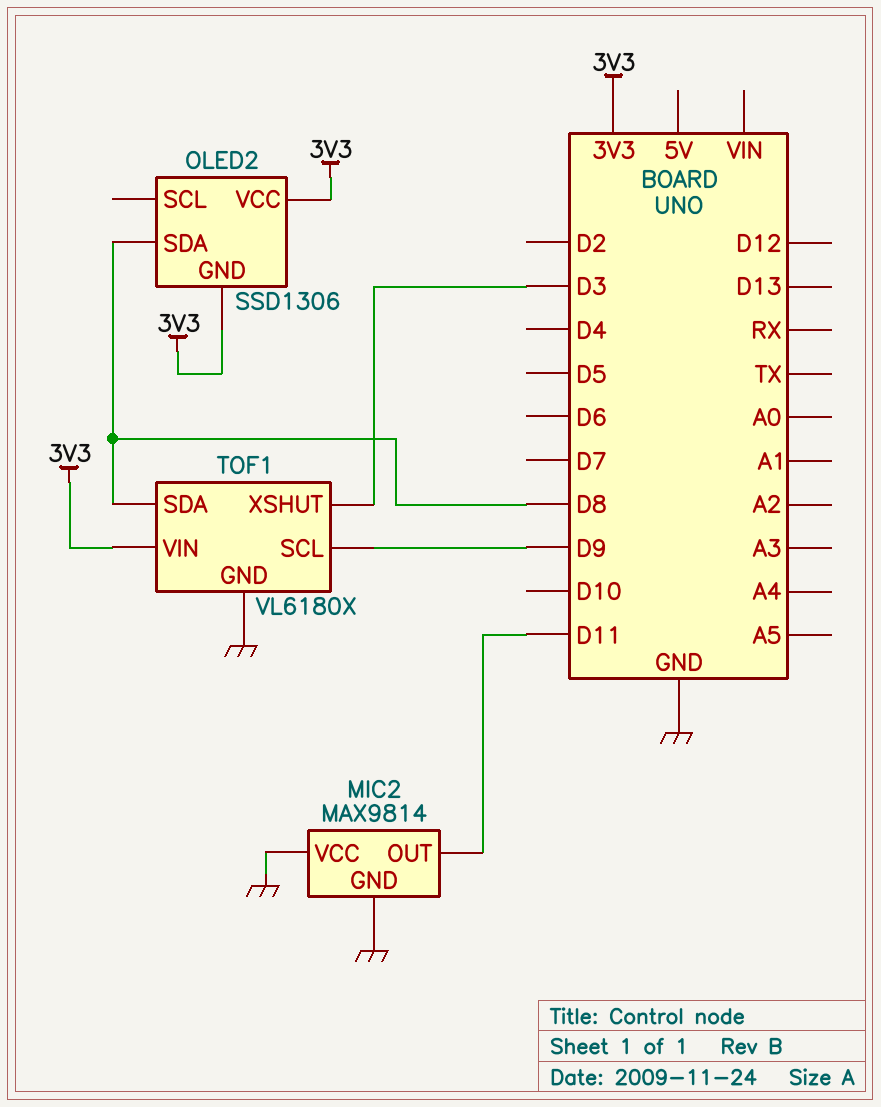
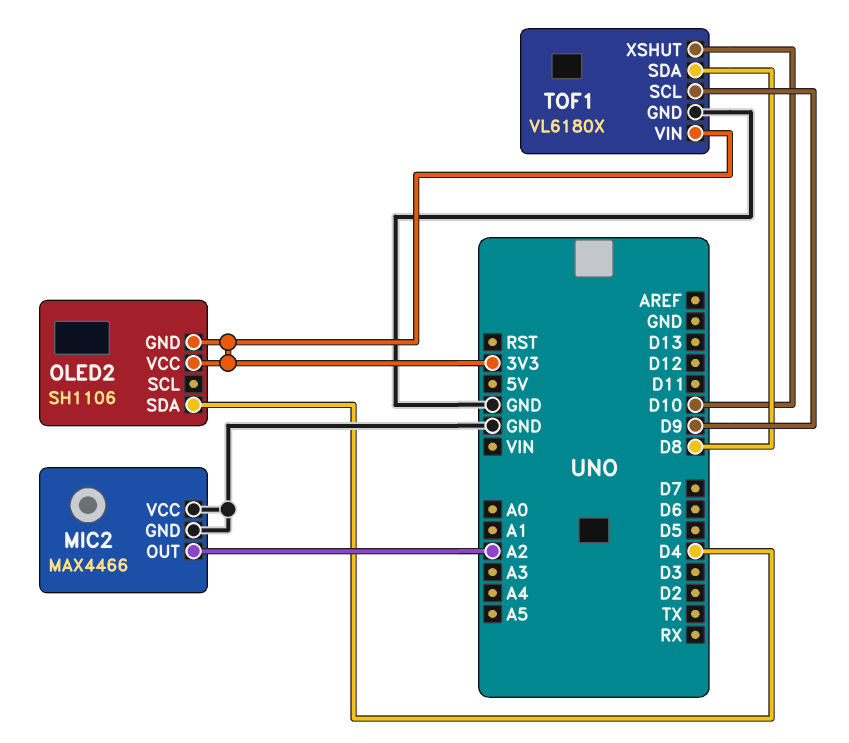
MIC2: MAX9814 -> MAX4466
MIC2 pin OUT: D11 -> A2
OLED2: SSD1306 -> SH1106
OLED2 pin SDA: D8 -> D4
TOF1 pin XSHUT: D3 -> D10

